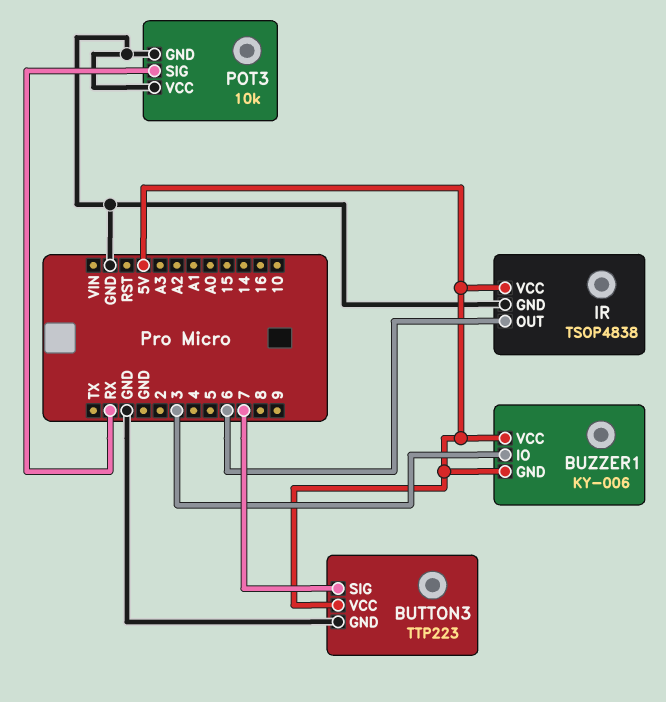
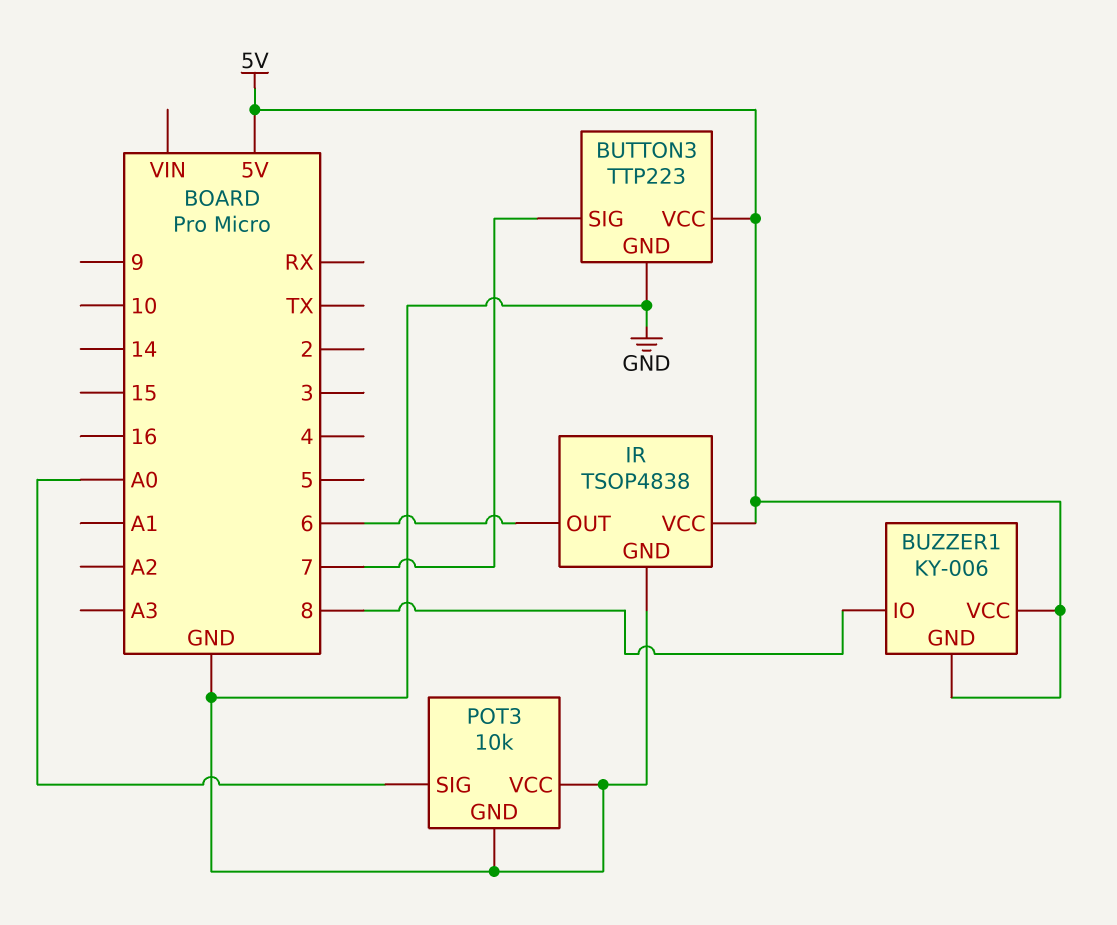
BUZZER1 pin IO: 3 -> 8
POT3 pin SIG: RX -> A0

